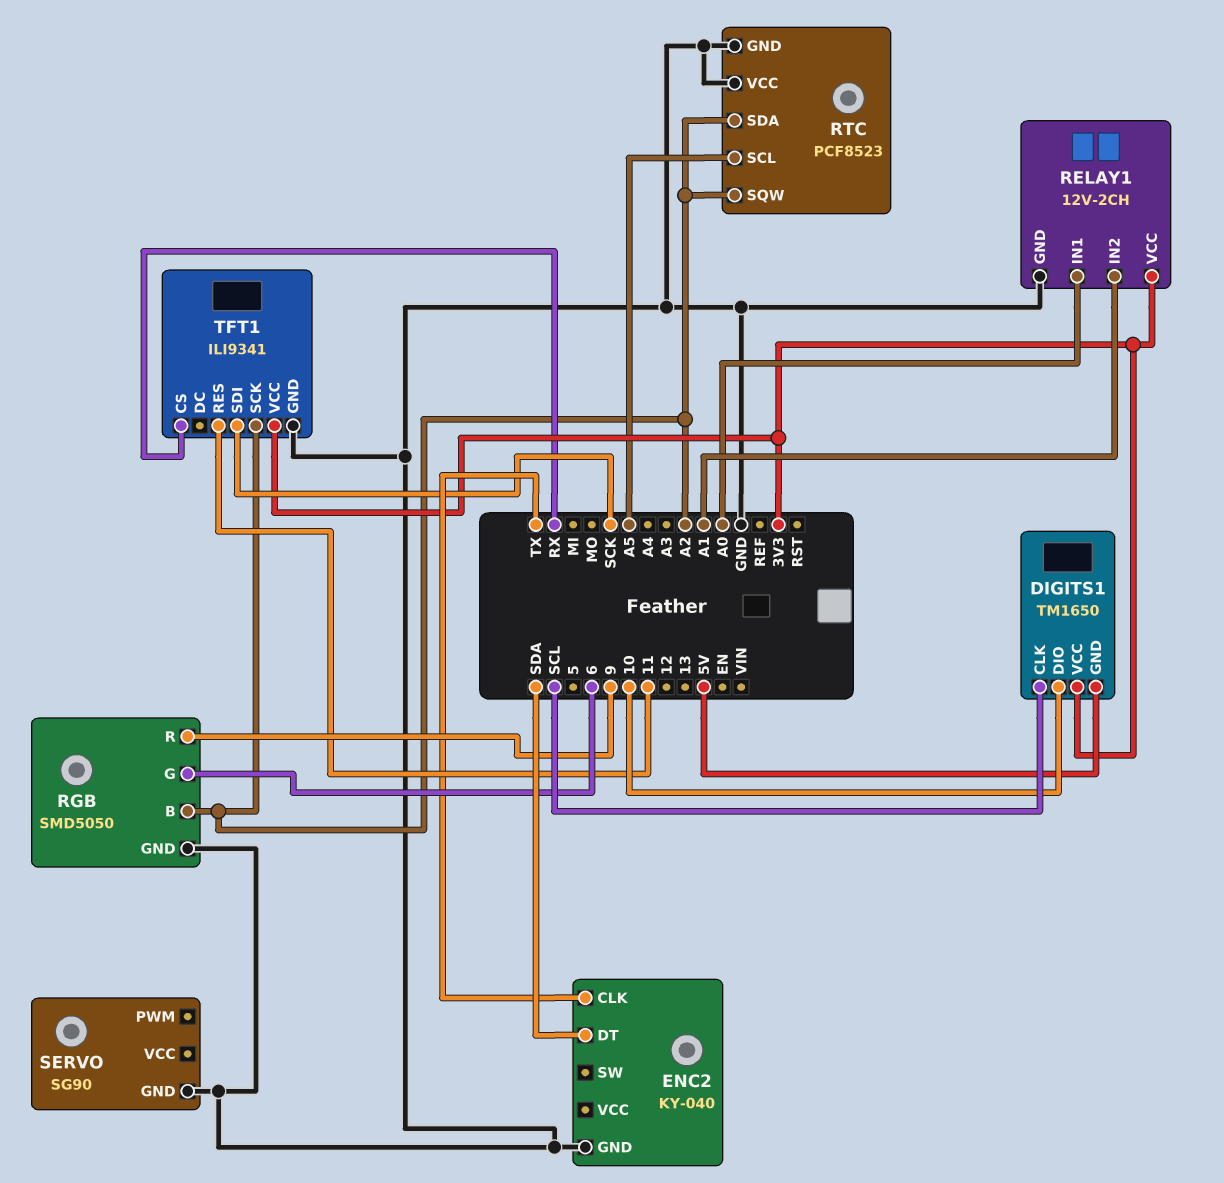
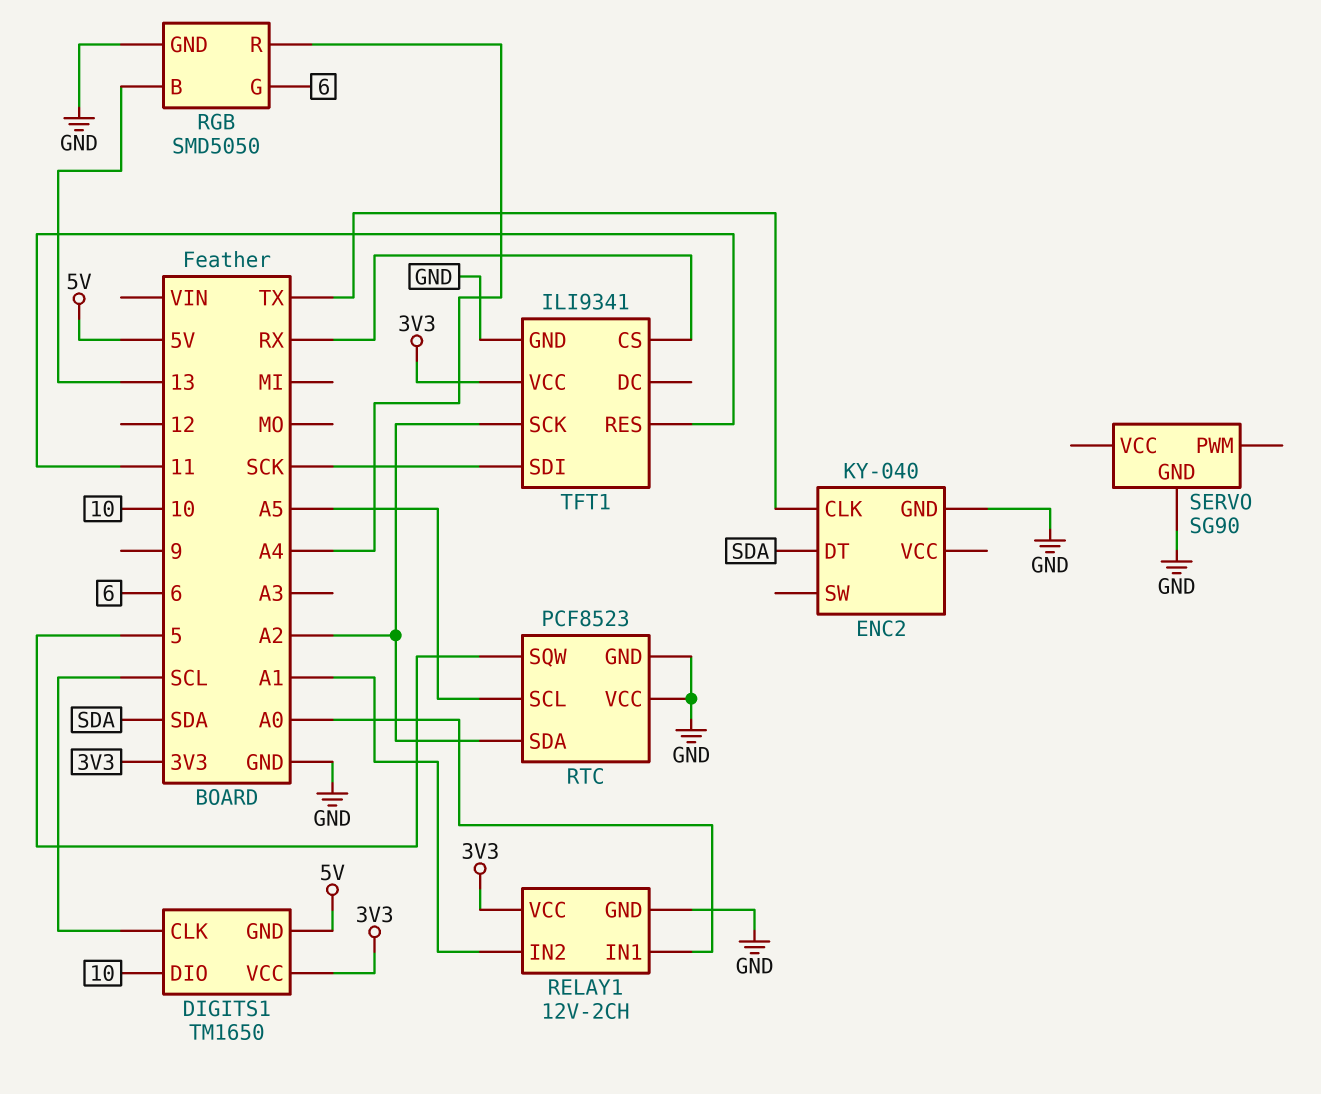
RGB pin B: A2 -> 13
RGB pin R: 9 -> A4
RTC pin SQW: A2 -> 5

